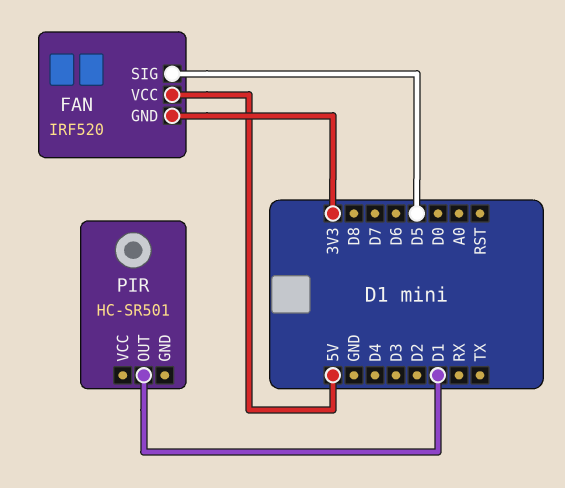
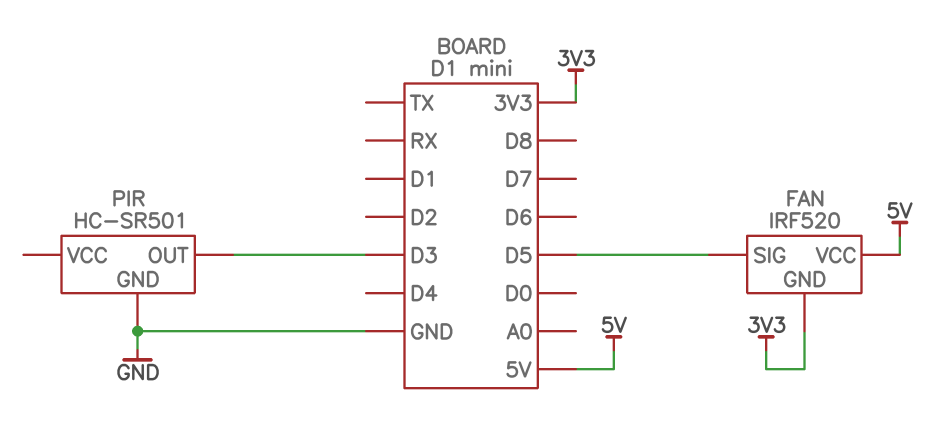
PIR pin GND: none -> GND
PIR pin OUT: D1 -> D3

